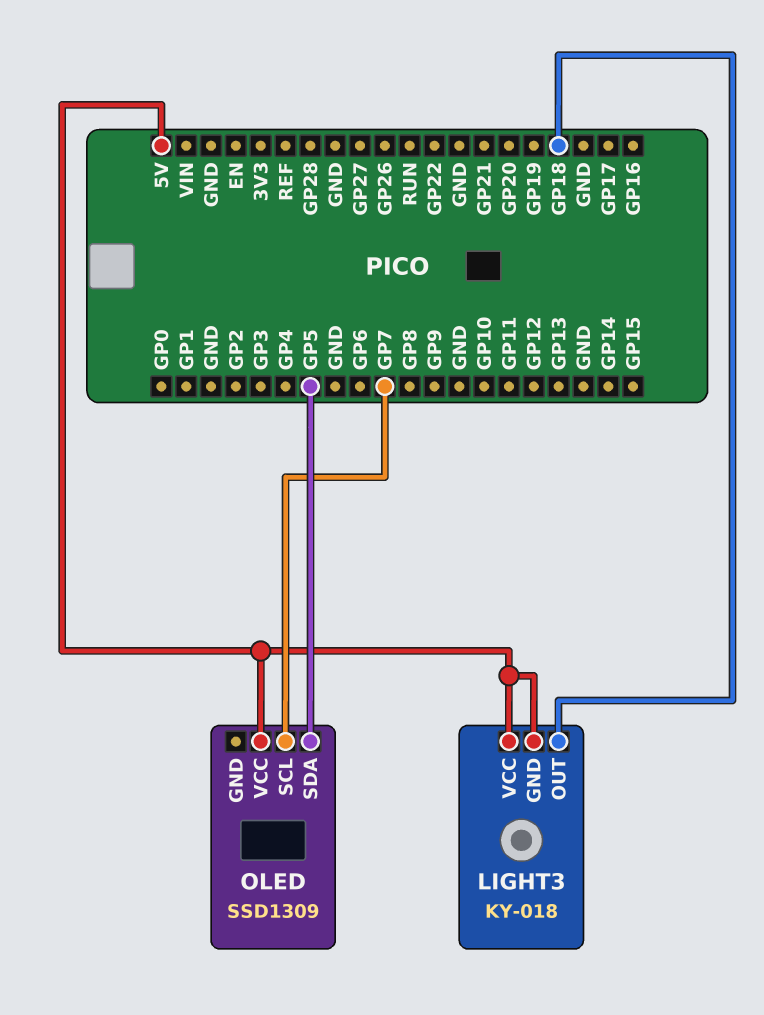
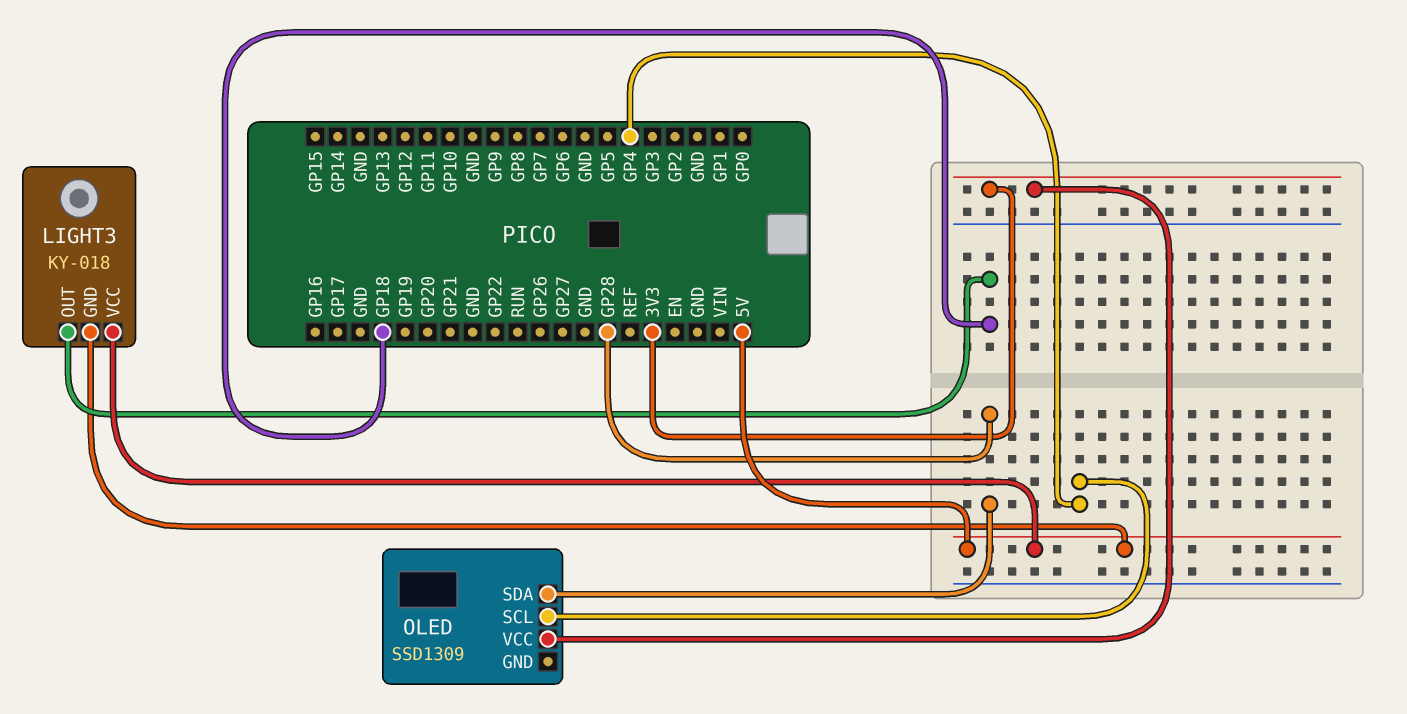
OLED pin SCL: GP7 -> GP4
OLED pin SDA: GP5 -> GP28
OLED pin VCC: 5V -> 3V3

